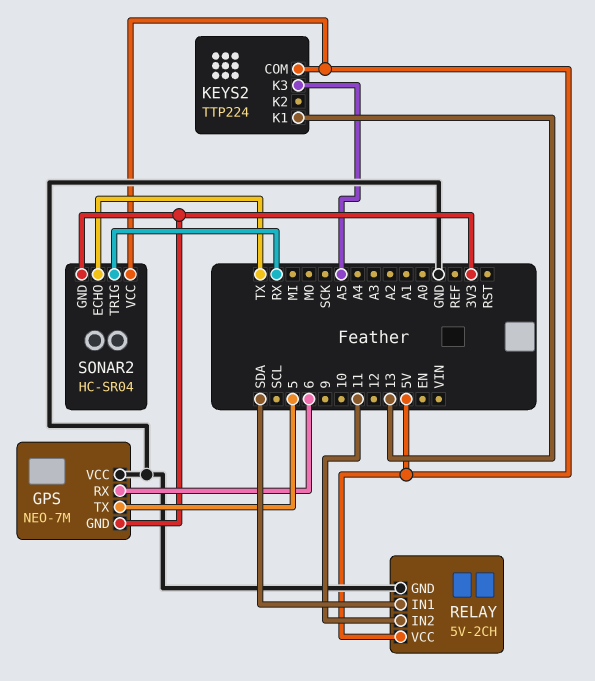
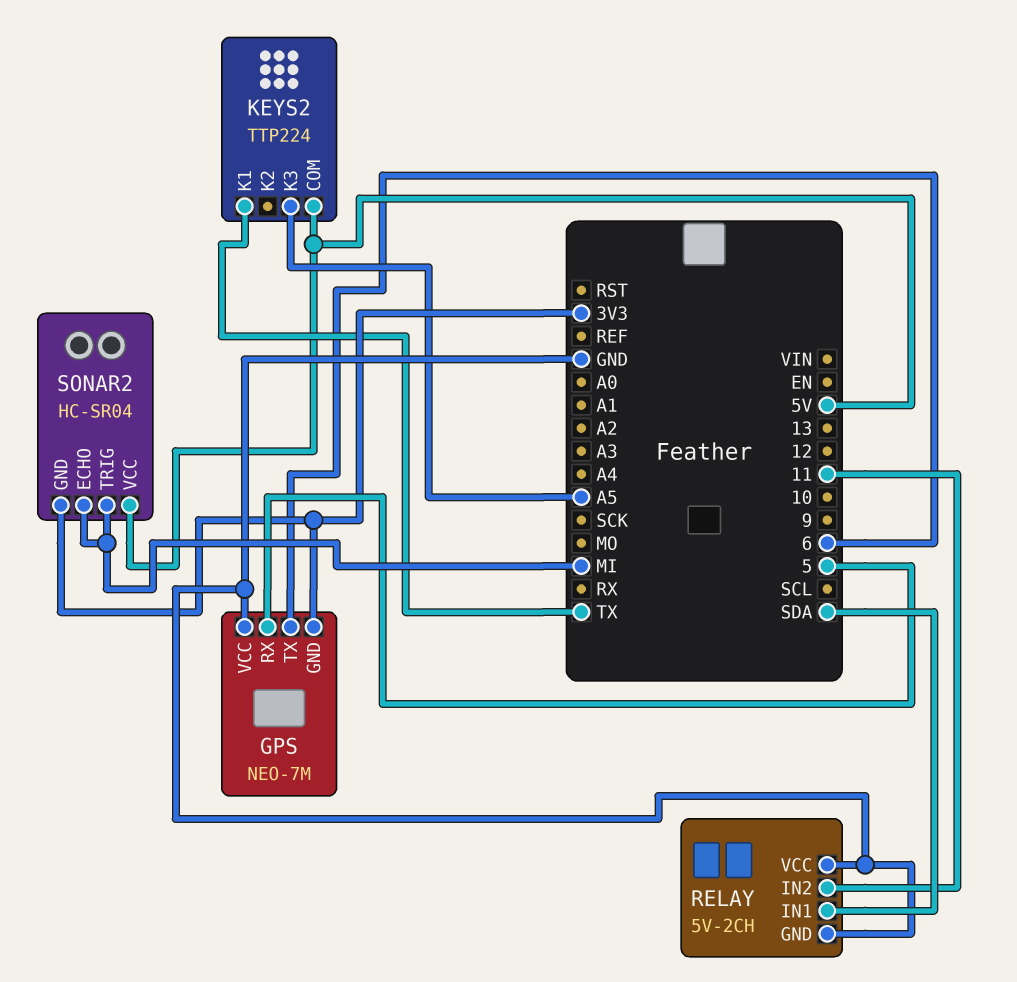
GPS pin RX: 6 -> 5
GPS pin TX: 5 -> 6
KEYS2 pin K1: 13 -> TX
RELAY pin VCC: 5V -> GND
SONAR2 pin ECHO: TX -> MI
SONAR2 pin TRIG: RX -> MI

